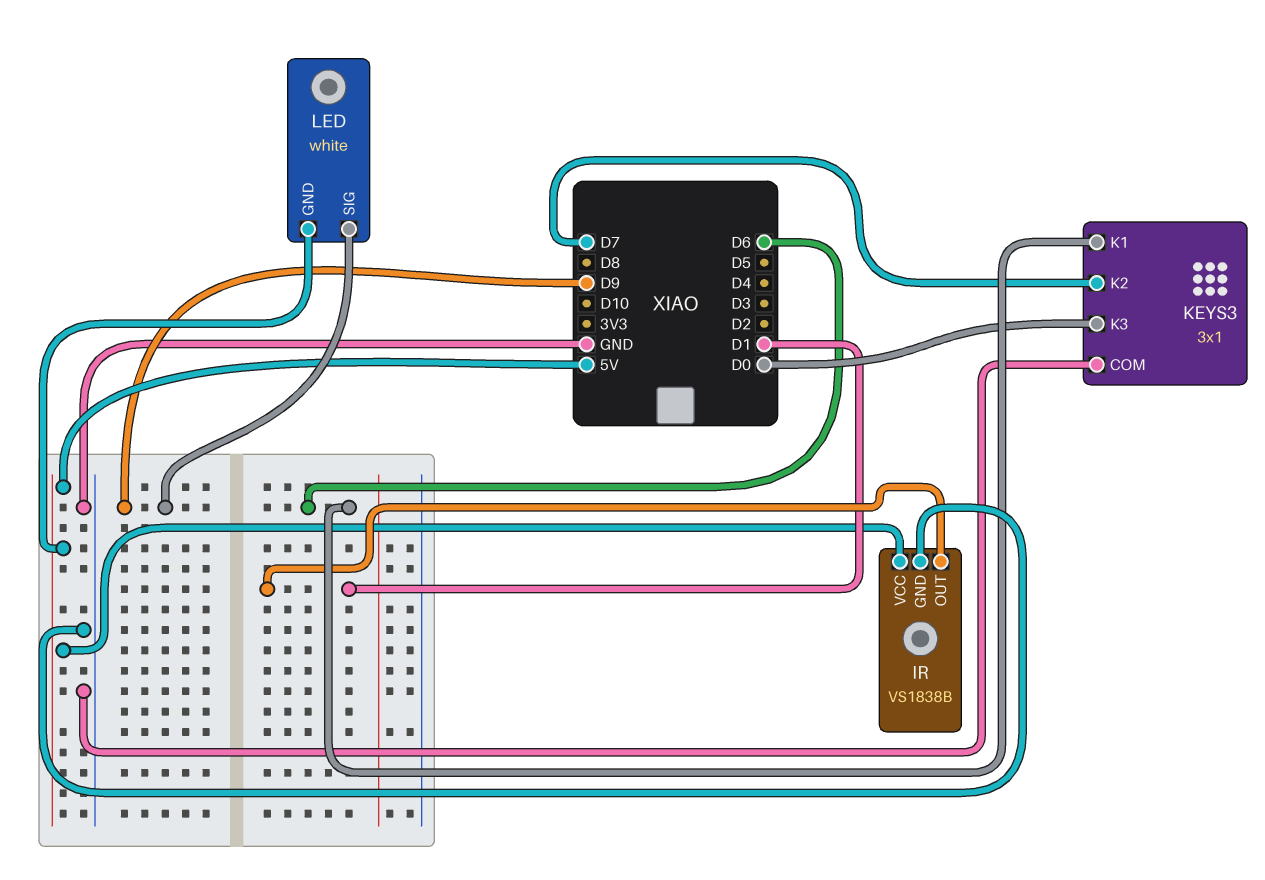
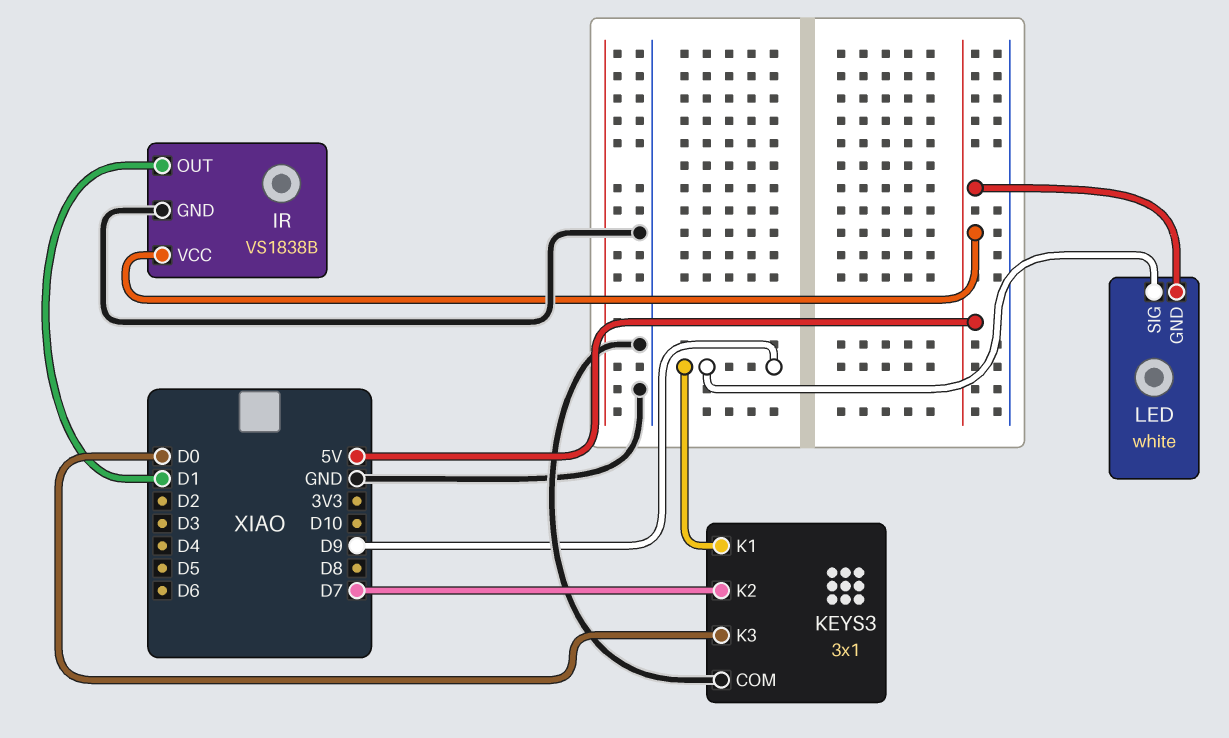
KEYS3 pin K1: D6 -> D9

